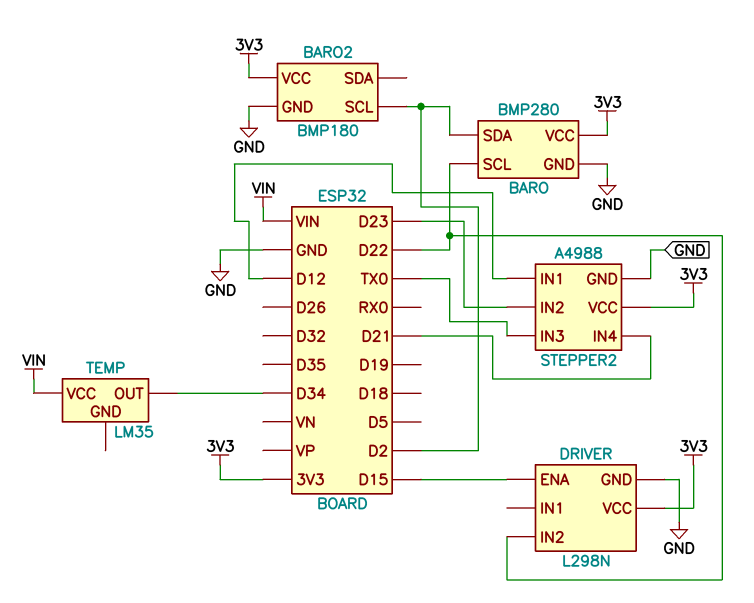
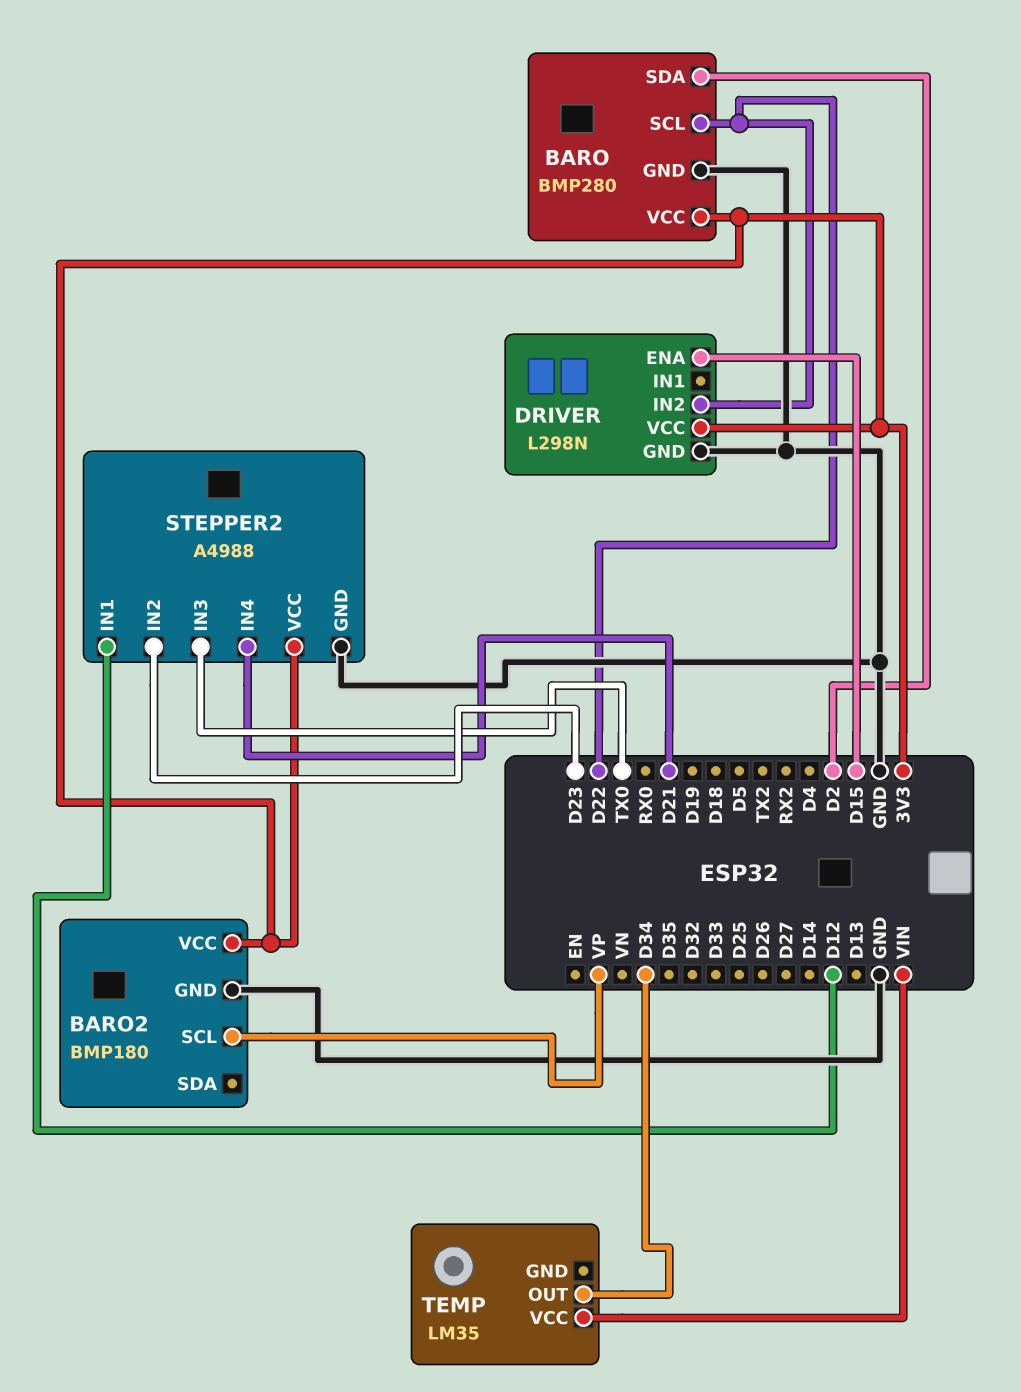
BARO2 pin SCL: D2 -> VP

